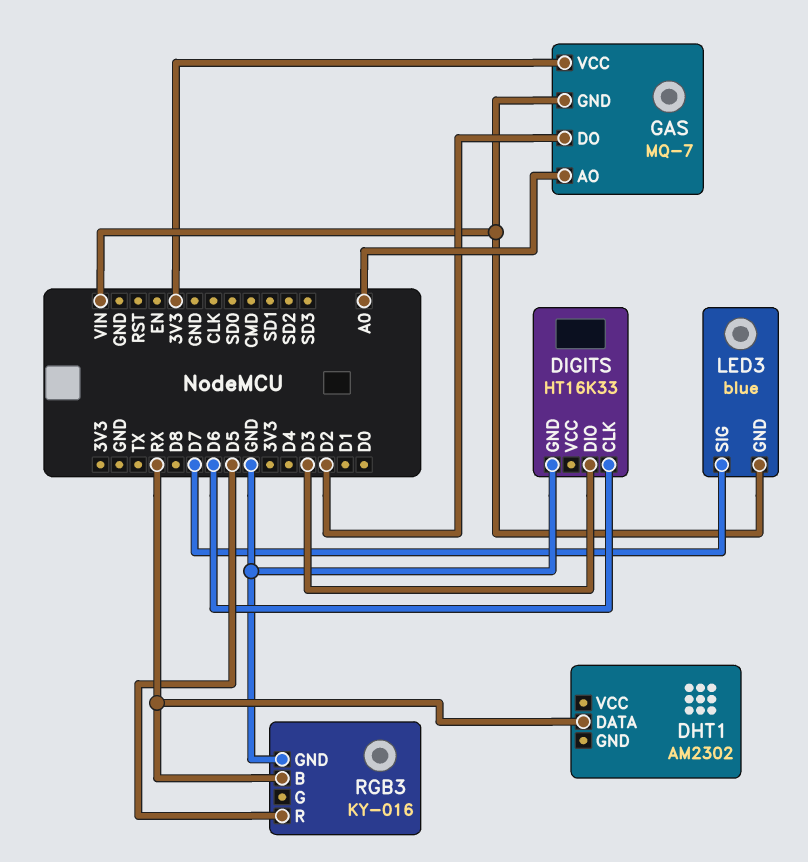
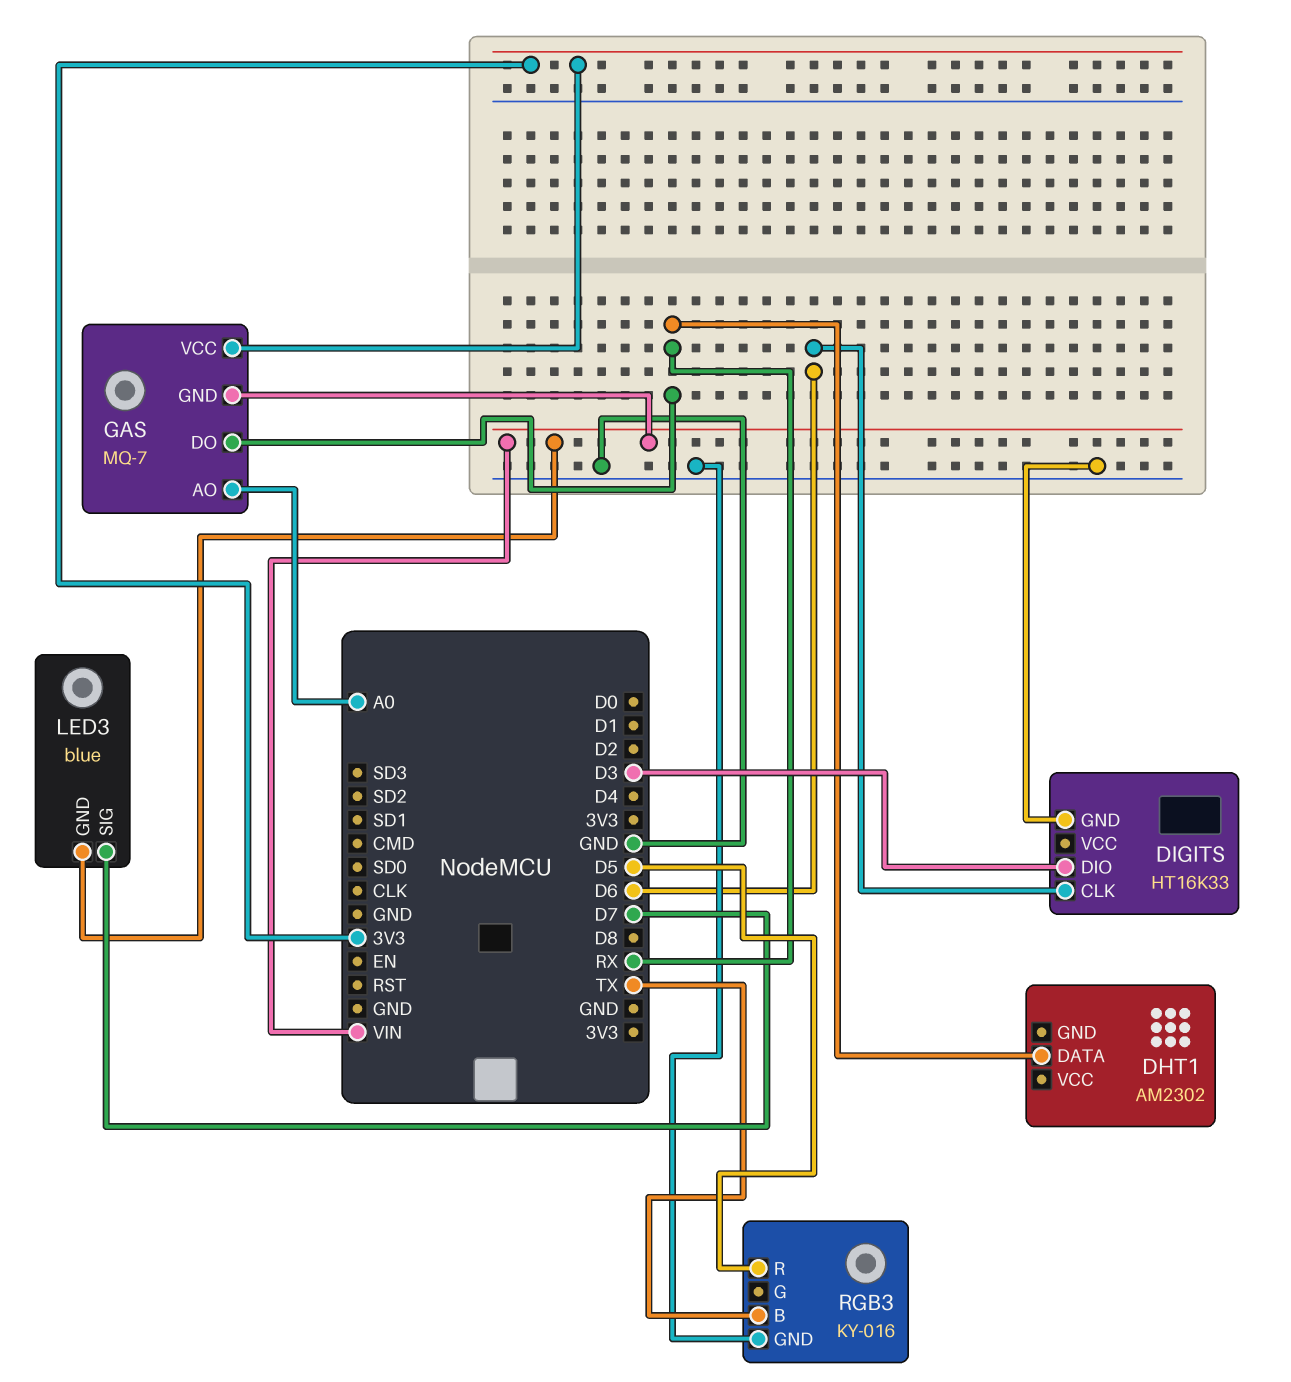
GAS pin DO: D2 -> RX
RGB3 pin B: RX -> TX

